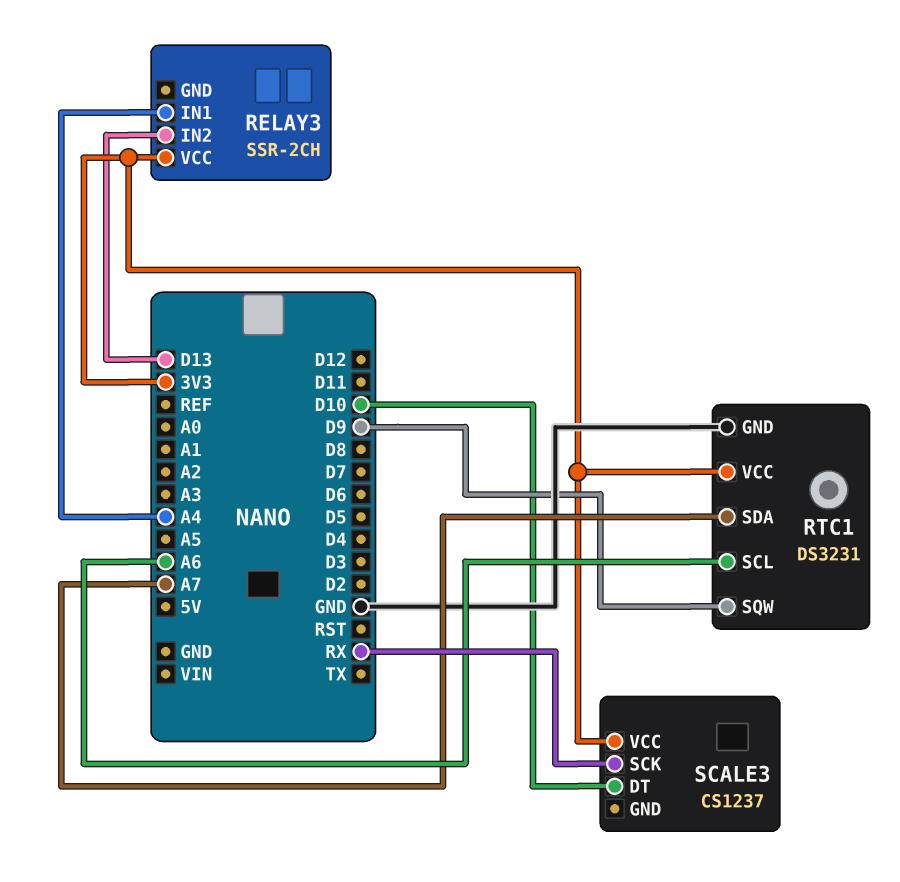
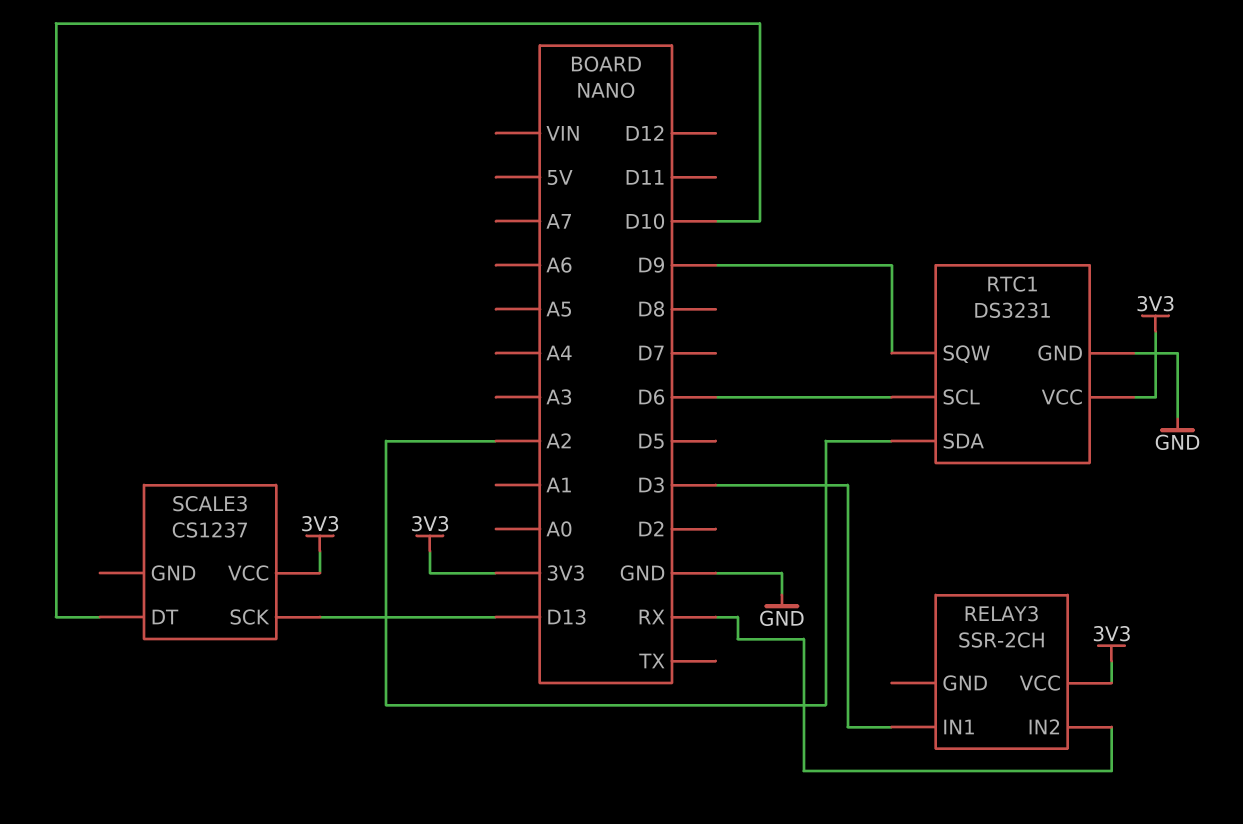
RELAY3 pin IN1: A4 -> D3
RELAY3 pin IN2: D13 -> RX
RTC1 pin SCL: A6 -> D6
RTC1 pin SDA: A7 -> A2
SCALE3 pin SCK: RX -> D13

